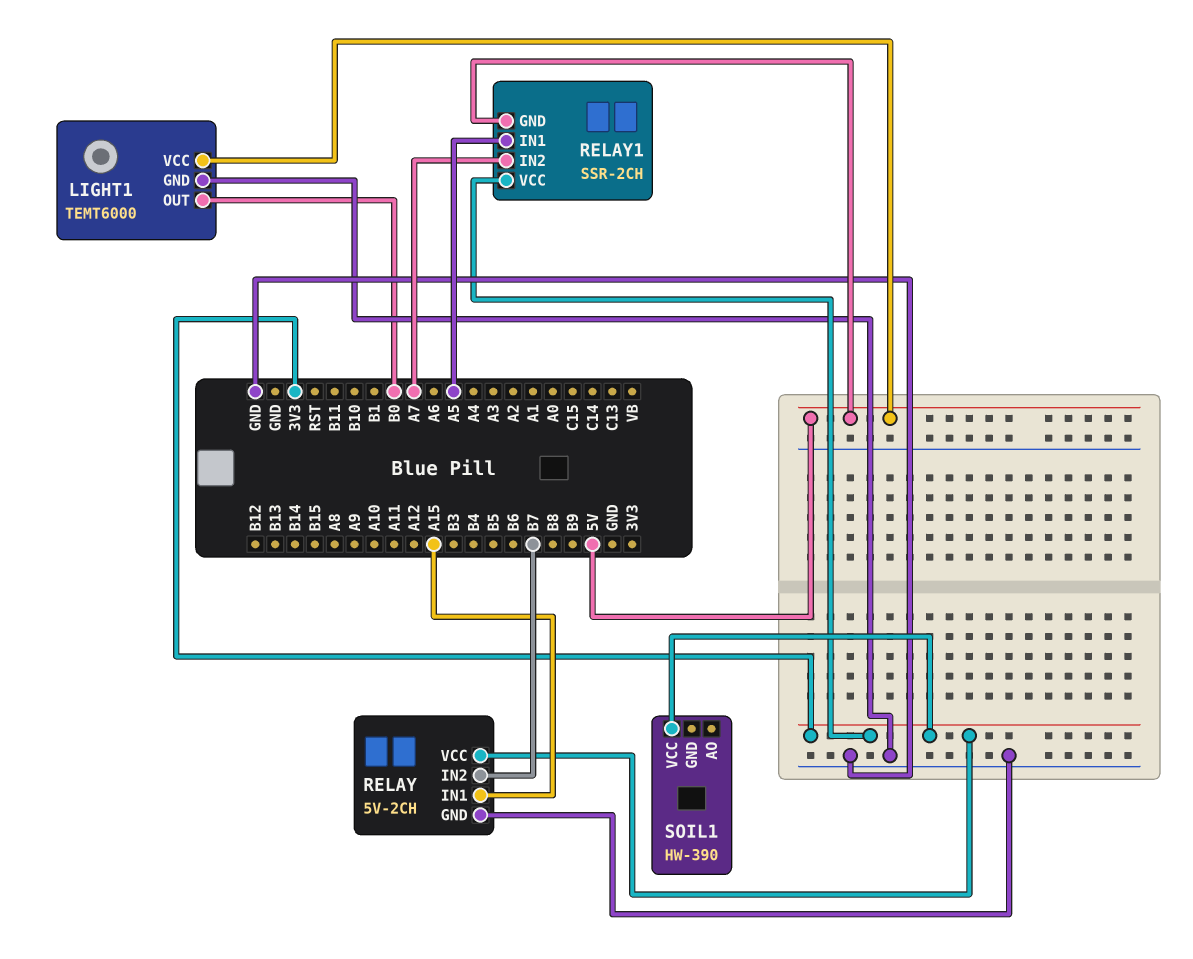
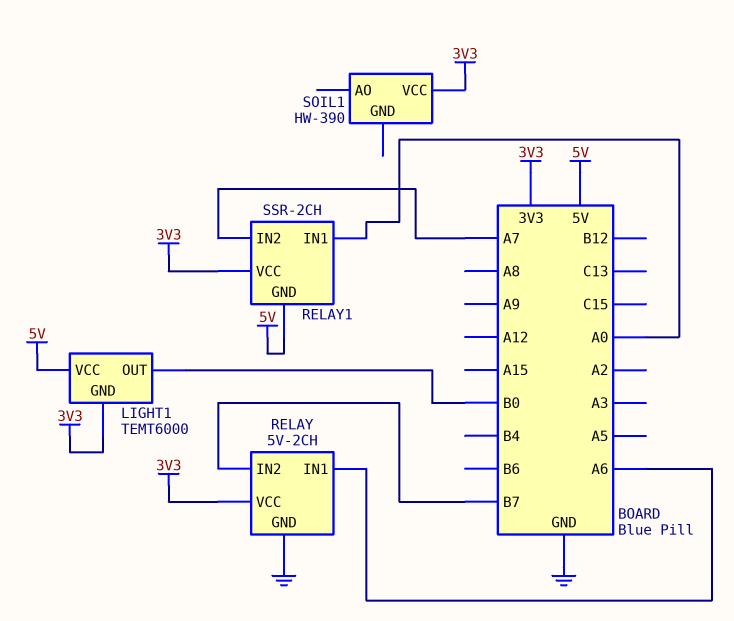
LIGHT1 pin GND: GND -> 3V3
RELAY pin IN1: A15 -> A6
RELAY1 pin IN1: A5 -> A0

